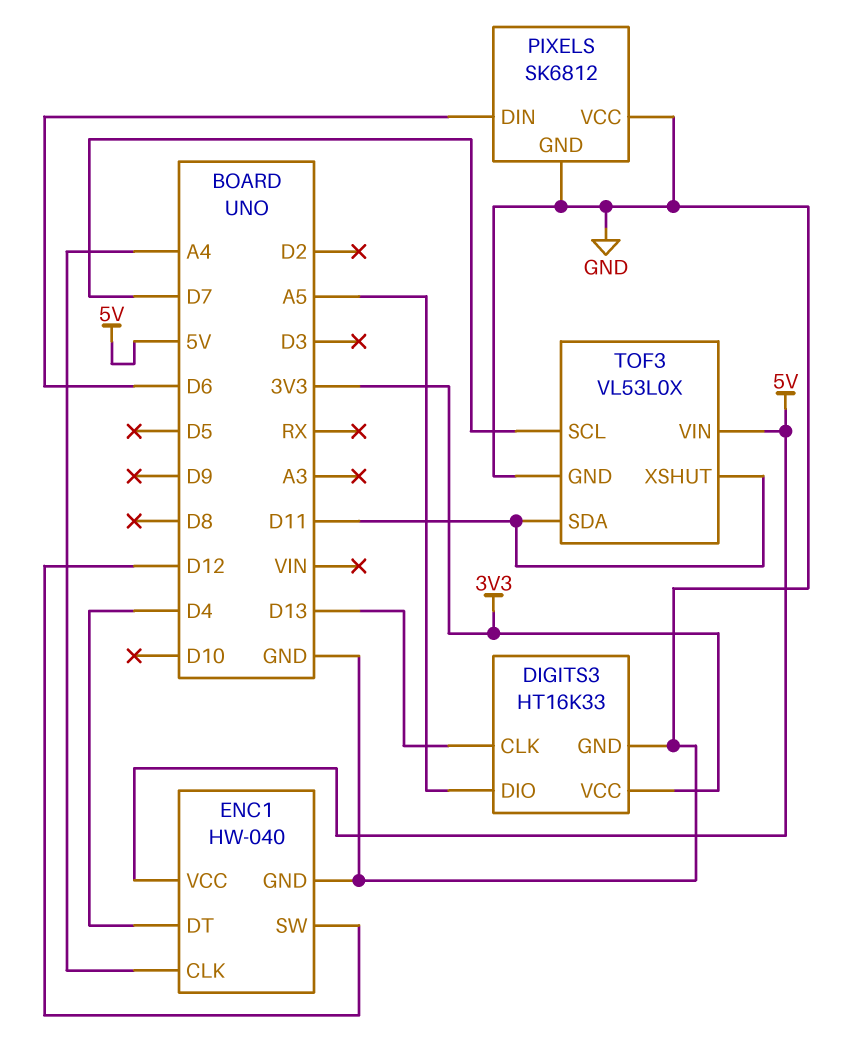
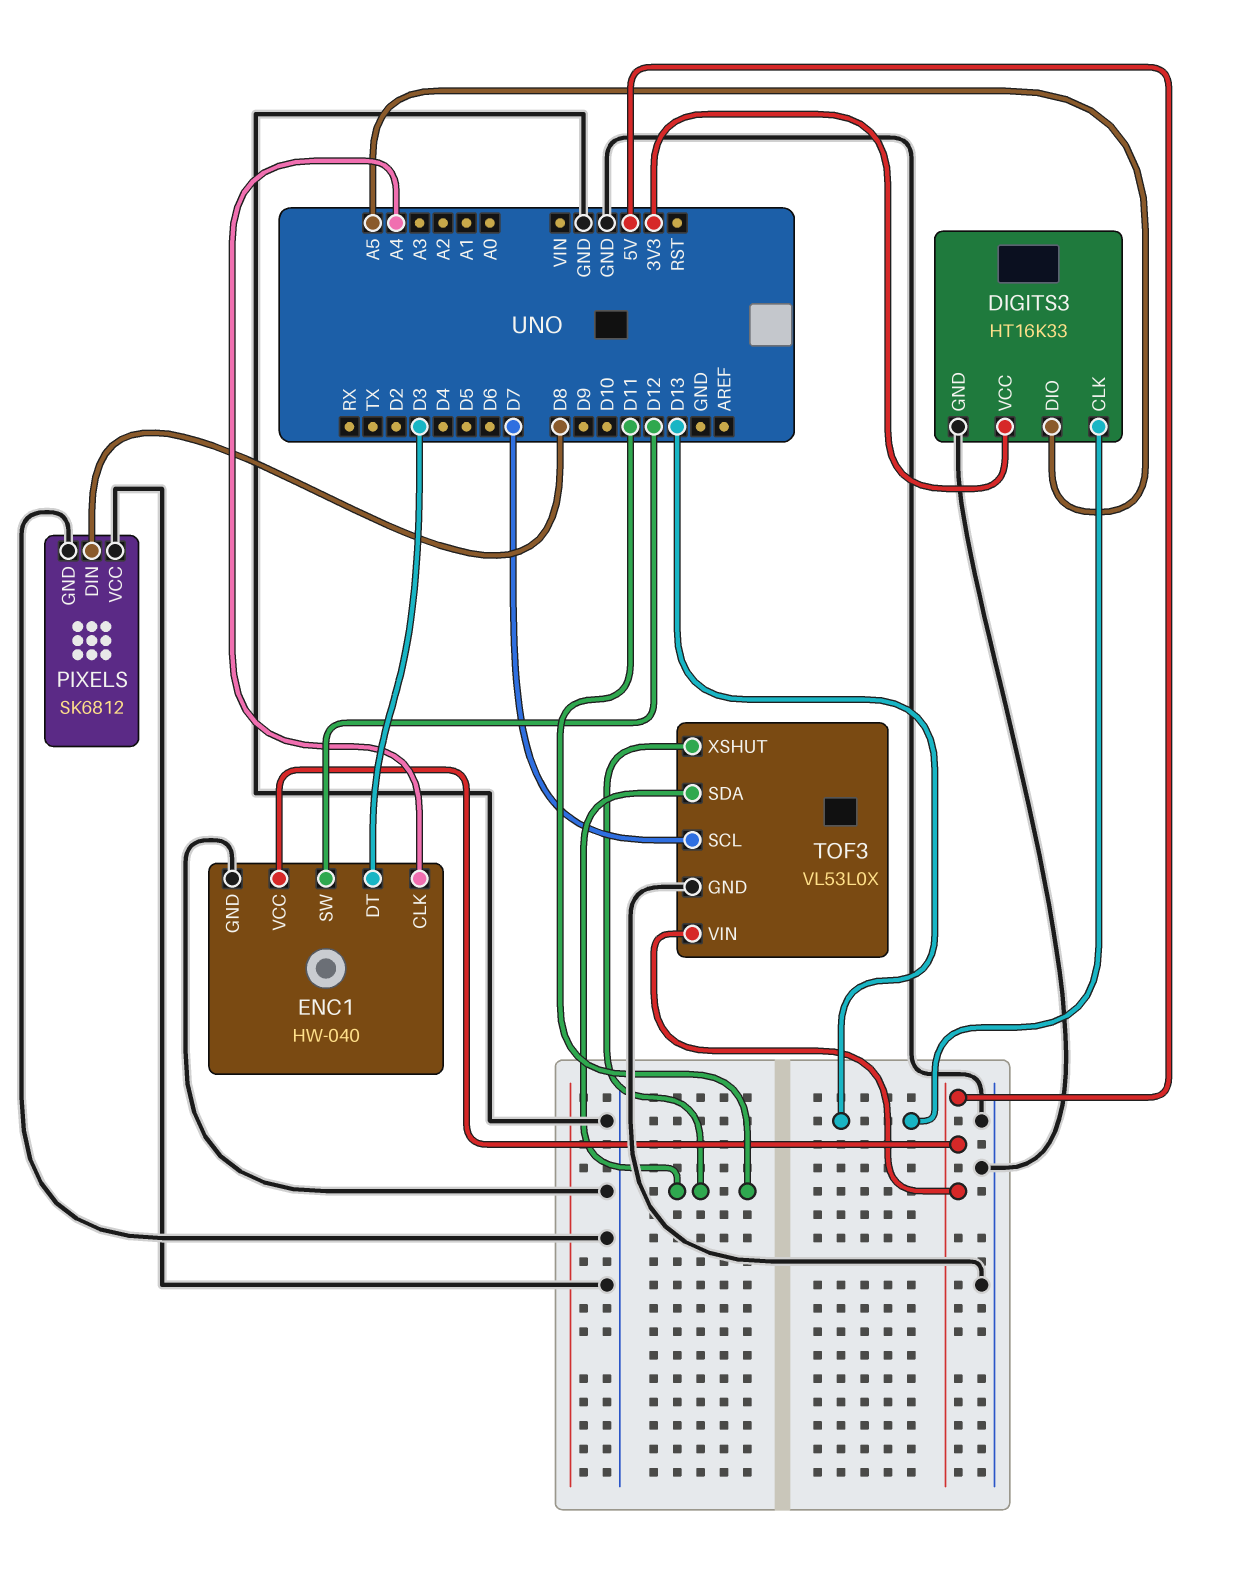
ENC1 pin DT: D4 -> D3
PIXELS pin DIN: D6 -> D8

